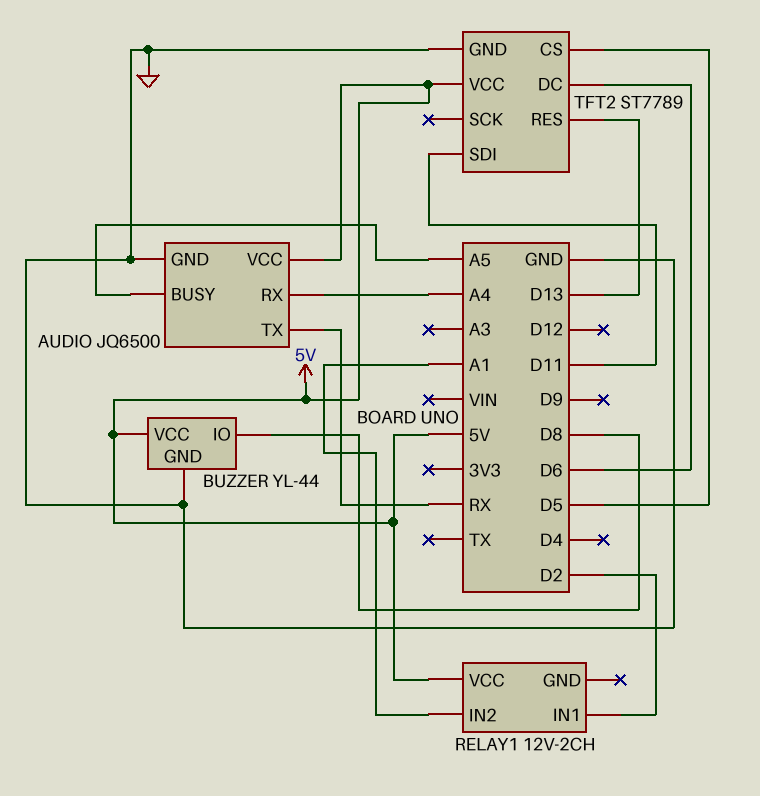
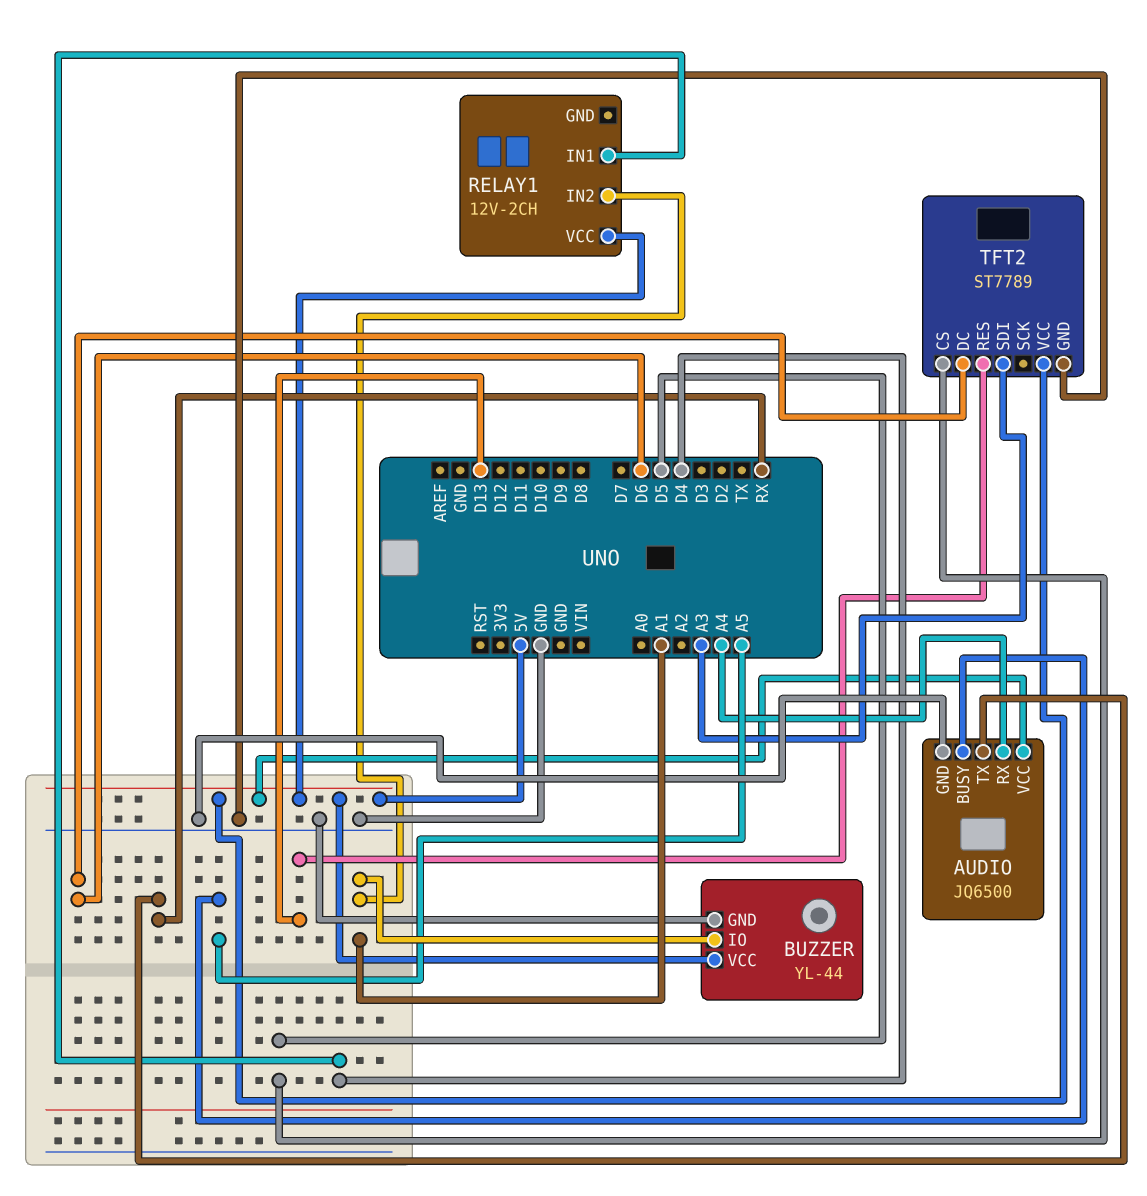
BUZZER pin IO: D8 -> A1
RELAY1 pin IN1: D2 -> D4
TFT2 pin SDI: D11 -> A3

